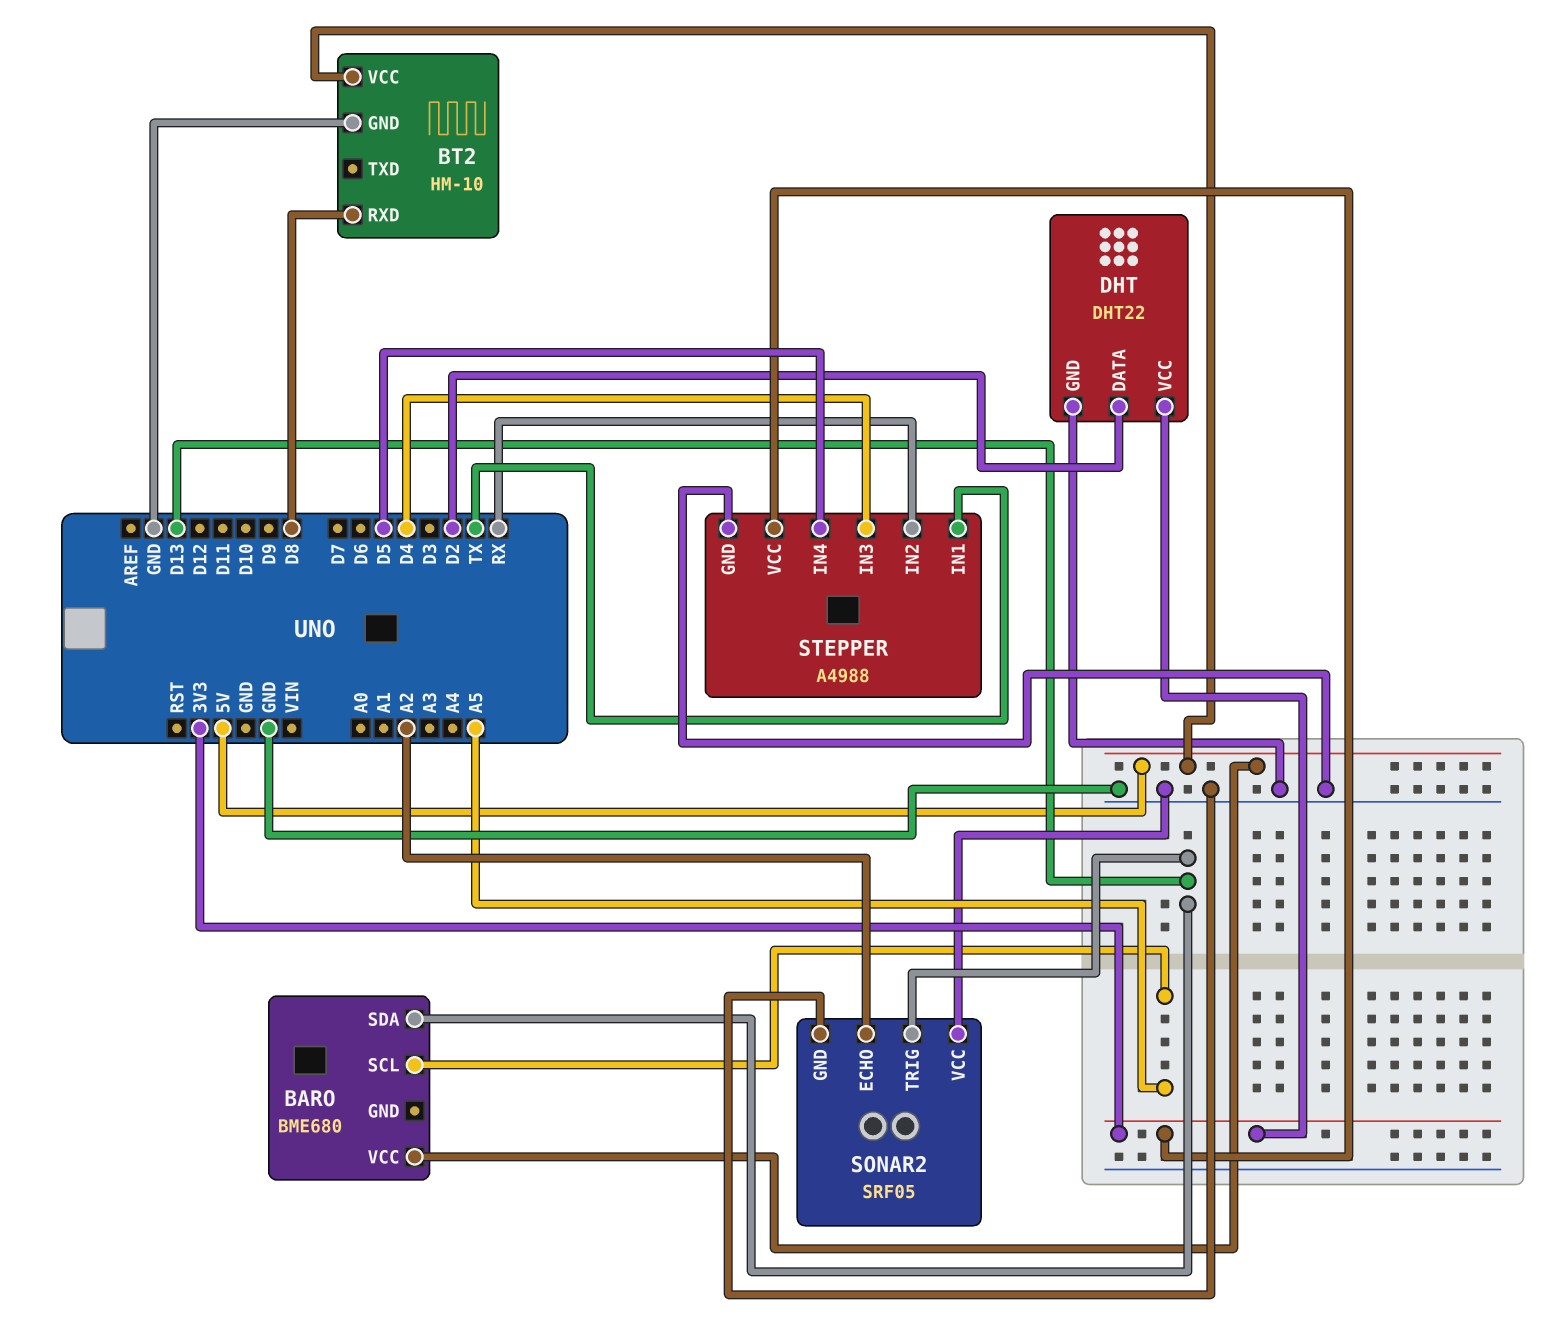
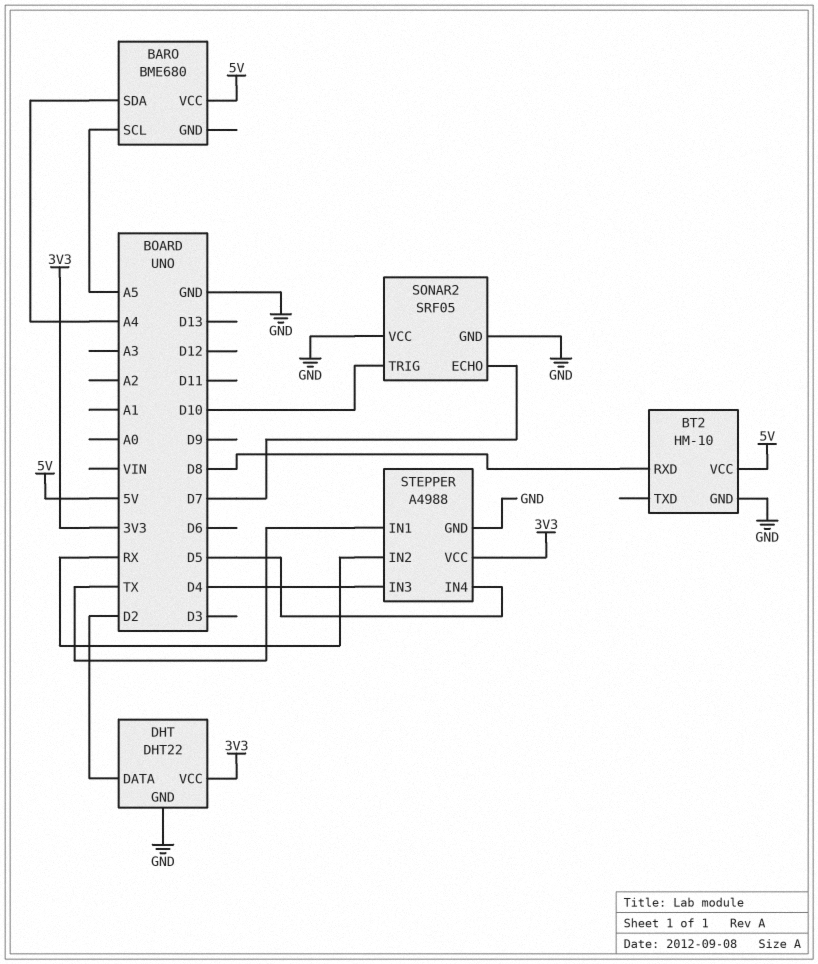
BARO pin SDA: D13 -> A4
SONAR2 pin ECHO: A2 -> D7
SONAR2 pin TRIG: D13 -> D10

